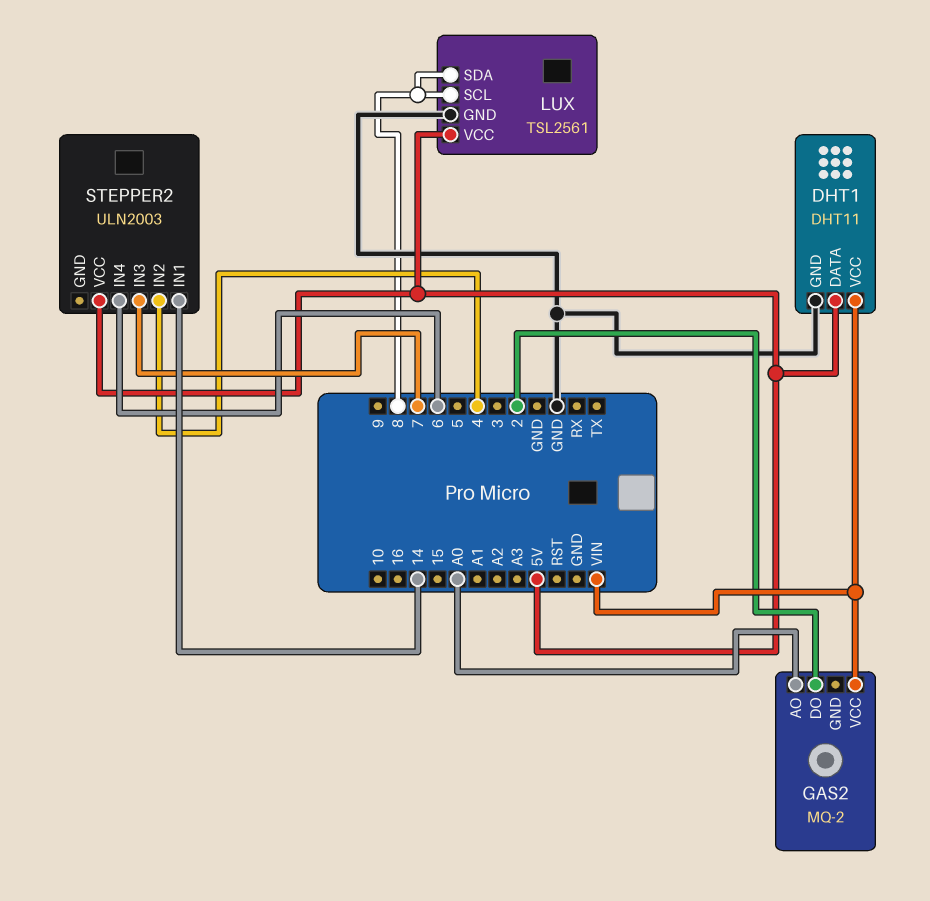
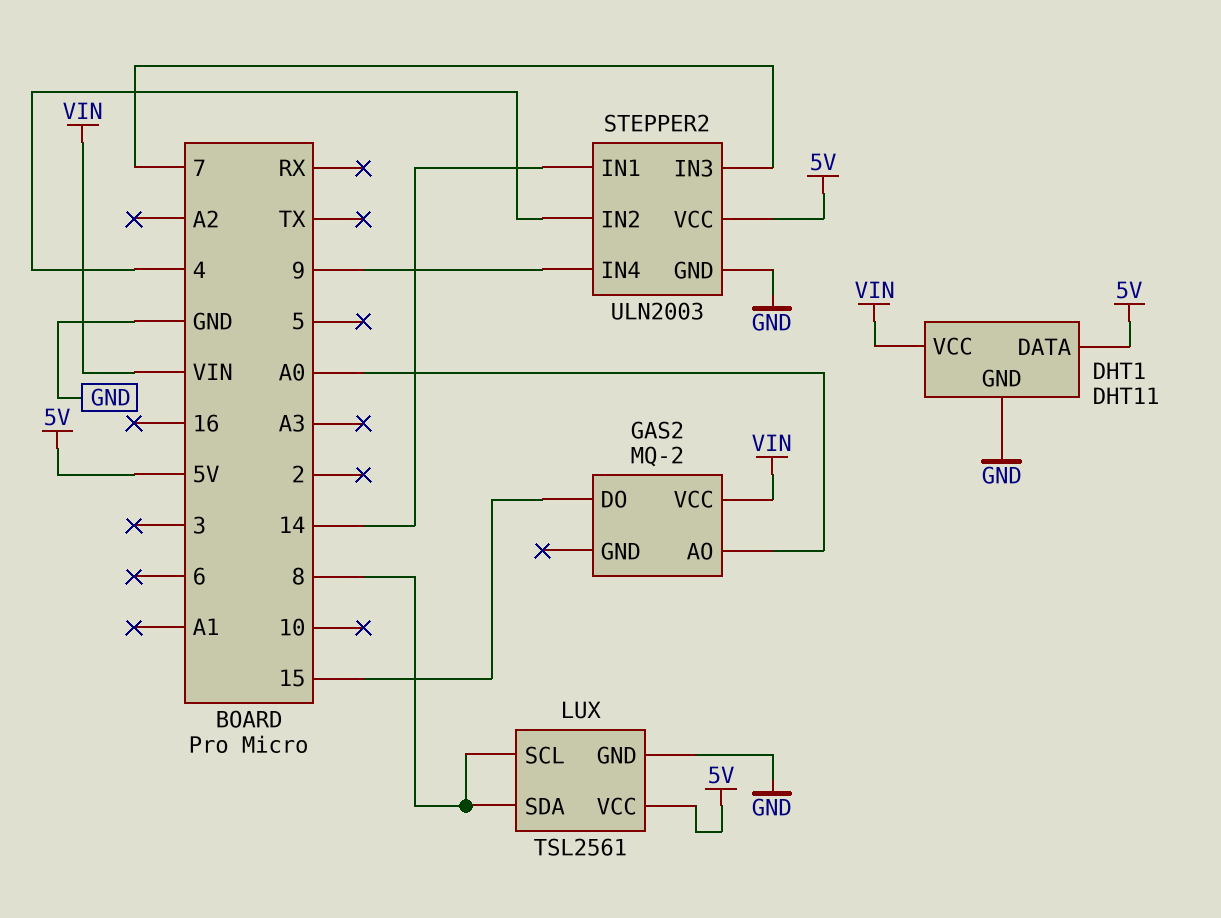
GAS2 pin DO: 2 -> 15
STEPPER2 pin GND: none -> GND
STEPPER2 pin IN4: 6 -> 9

